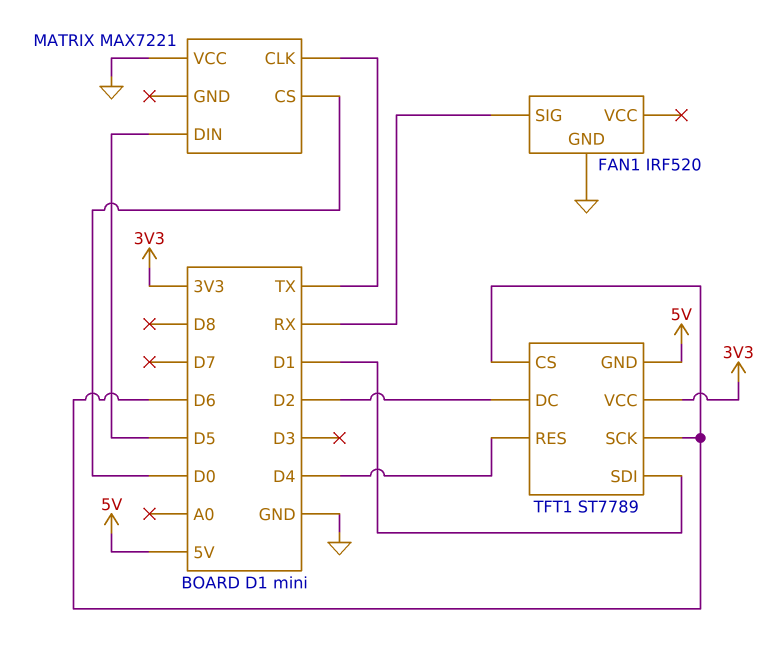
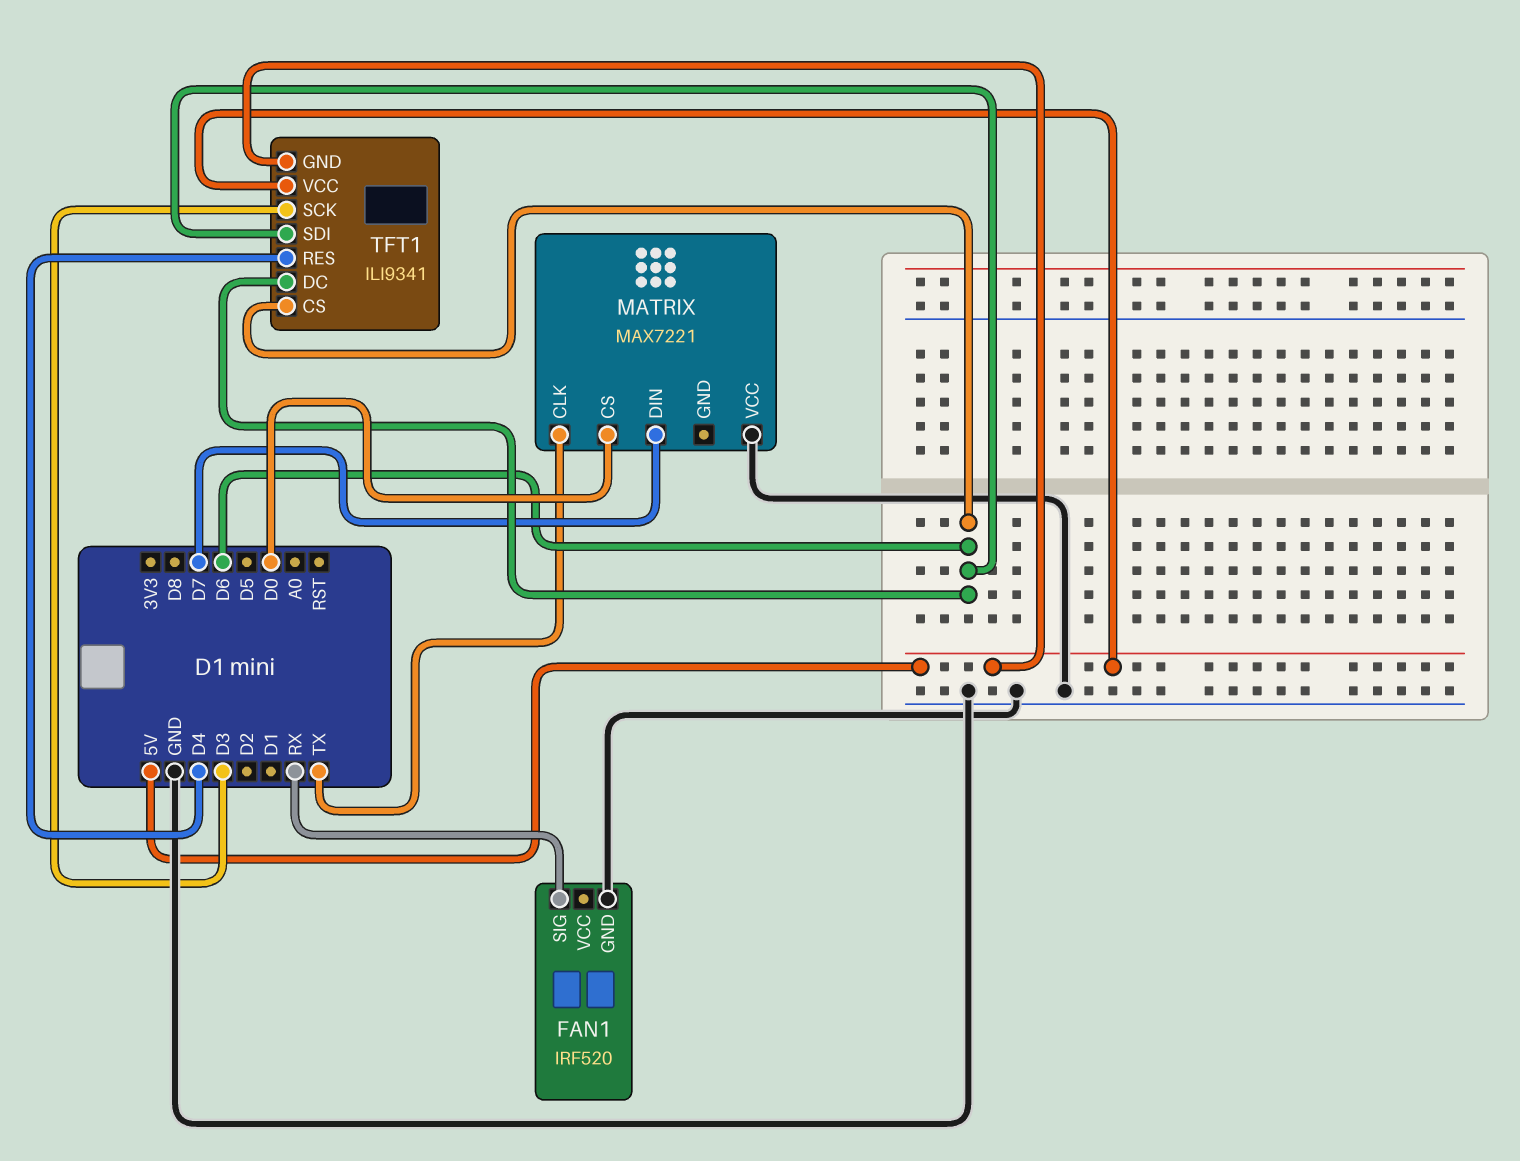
MATRIX pin DIN: D5 -> D7
TFT1: ST7789 -> ILI9341
TFT1 pin DC: D2 -> D6
TFT1 pin SCK: D6 -> D3
TFT1 pin SDI: D1 -> D6
TFT1 pin VCC: 3V3 -> 5V

